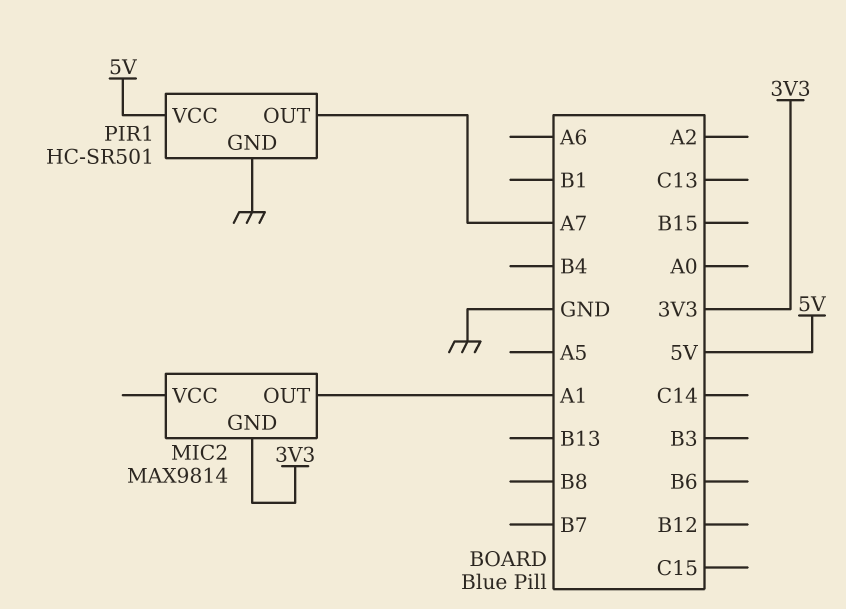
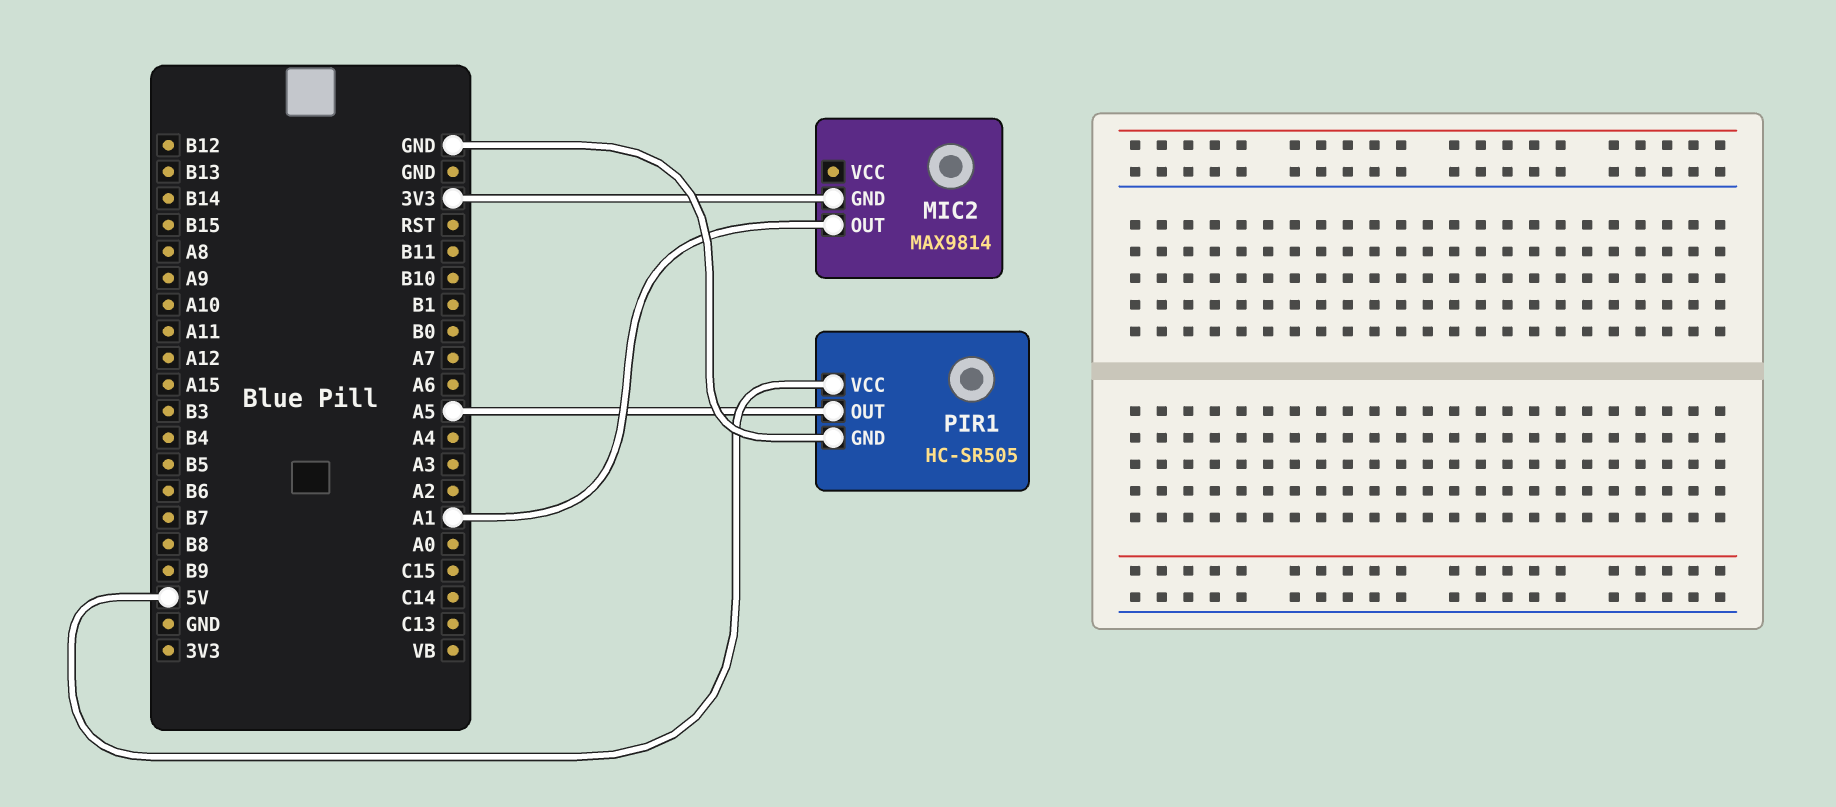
PIR1: HC-SR501 -> HC-SR505
PIR1 pin OUT: A7 -> A5

